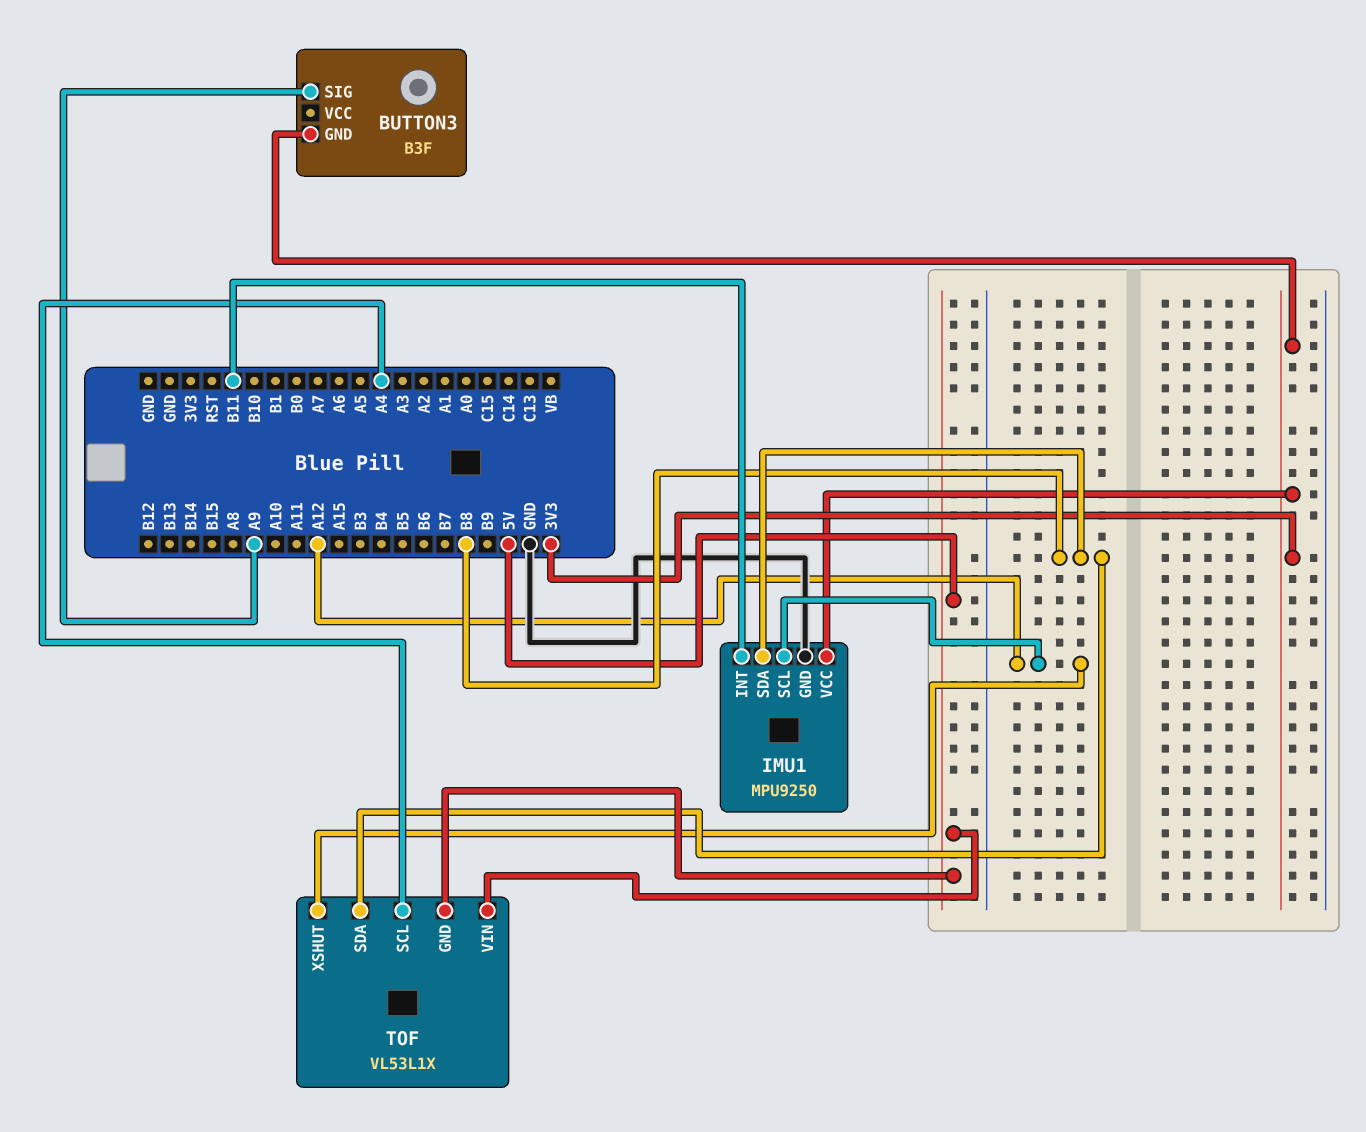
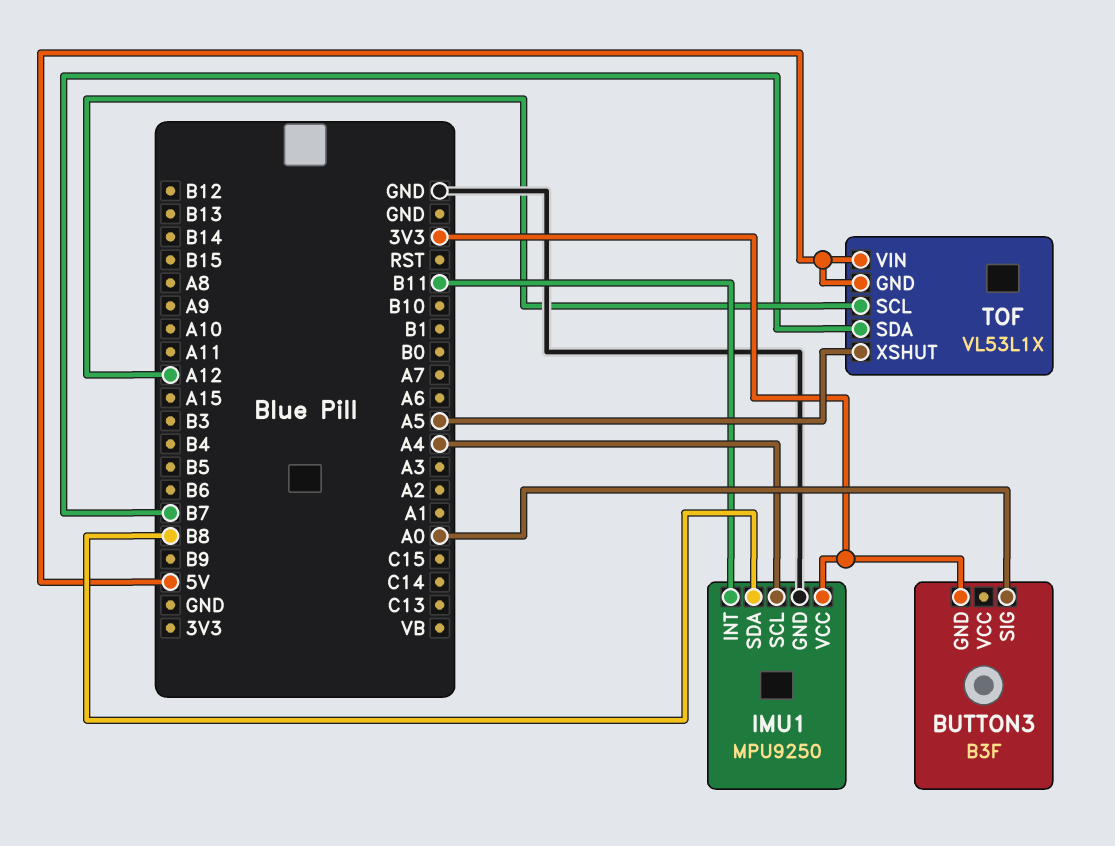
BUTTON3 pin SIG: A9 -> A0
IMU1 pin SCL: A12 -> A4
TOF pin SCL: A4 -> A12
TOF pin SDA: B8 -> B7
TOF pin XSHUT: A12 -> A5

